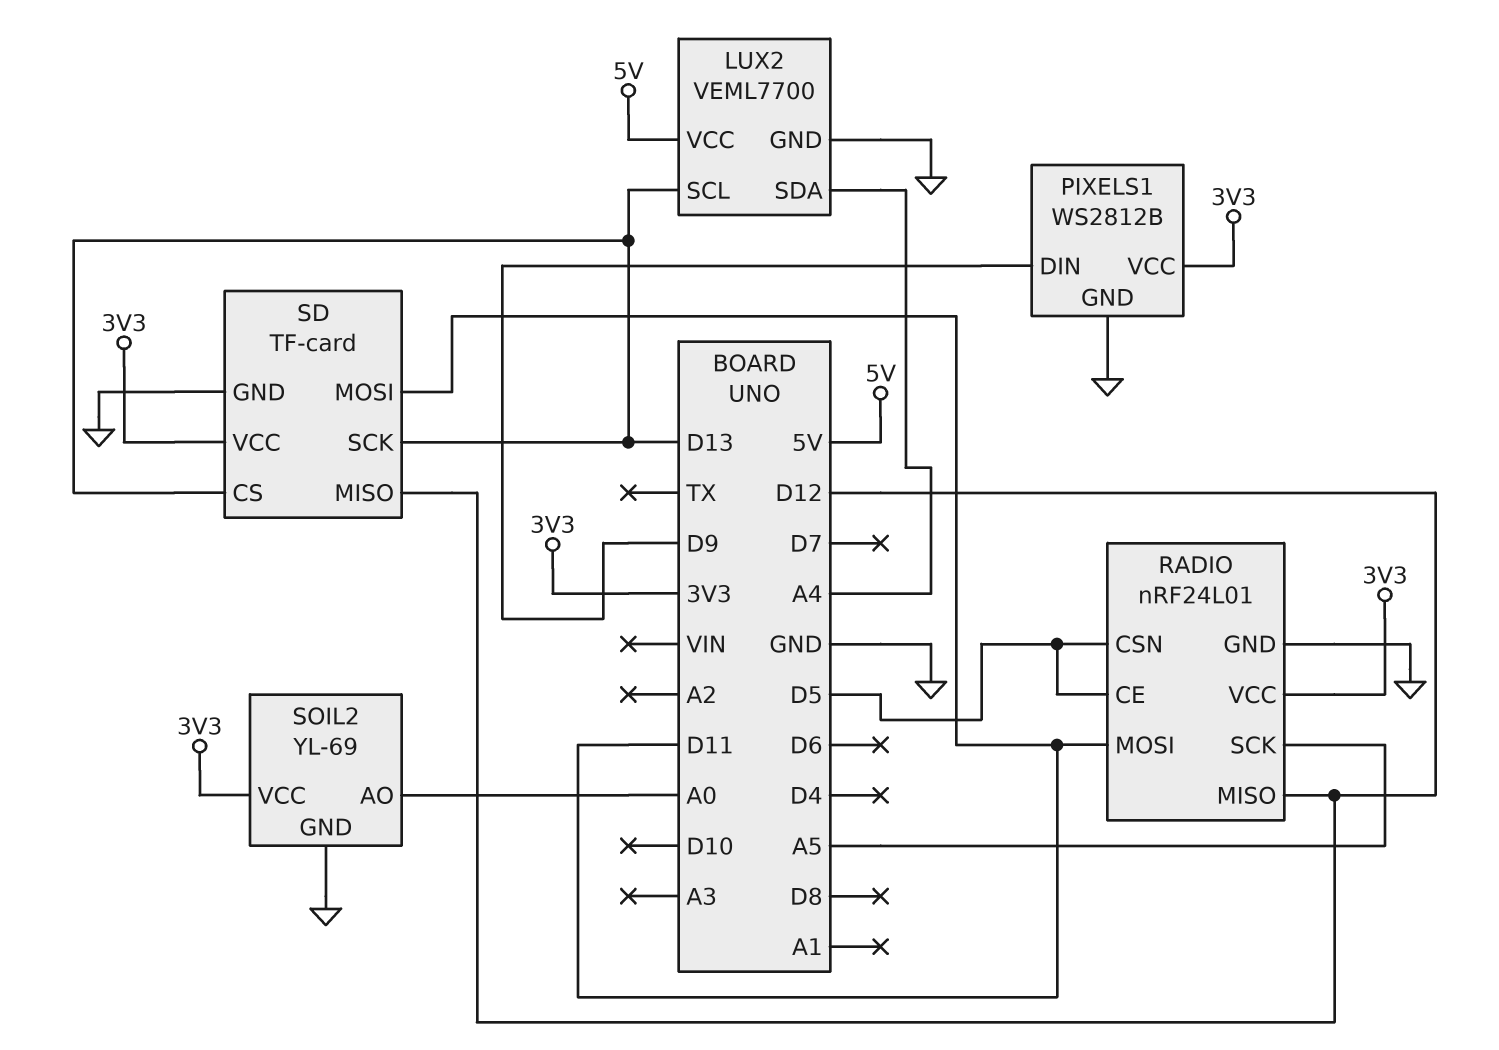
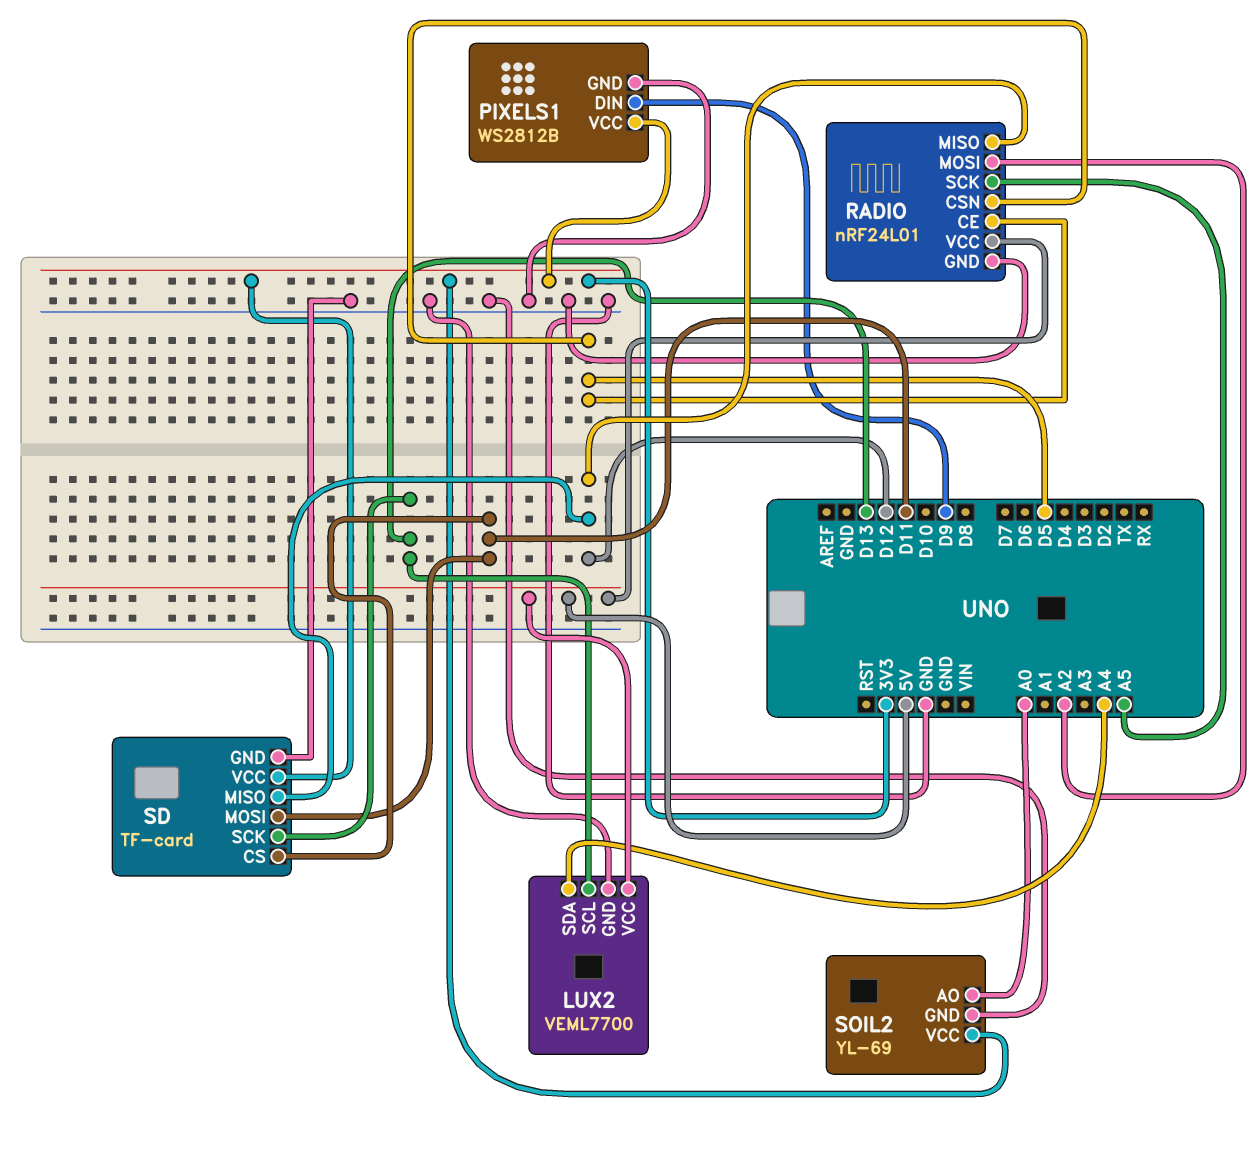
RADIO pin MOSI: D11 -> A2
RADIO pin VCC: 3V3 -> 5V
SD pin CS: D13 -> D11

